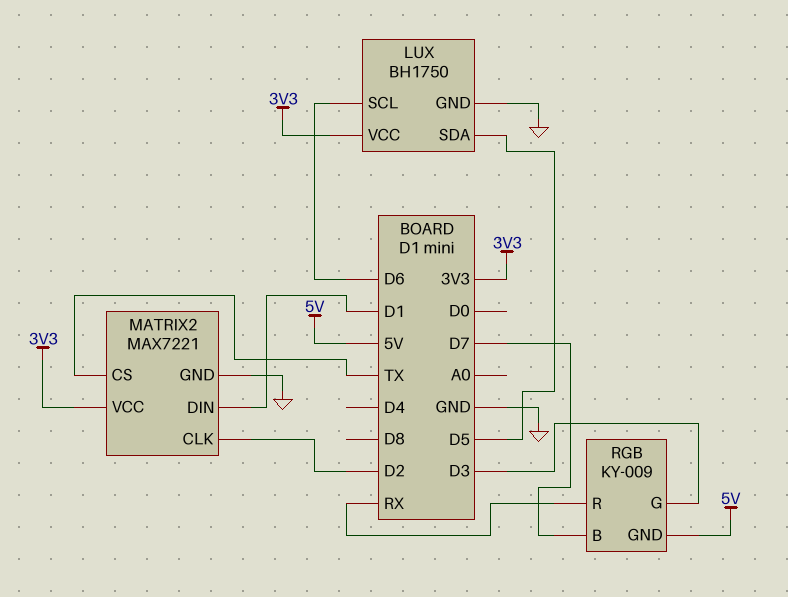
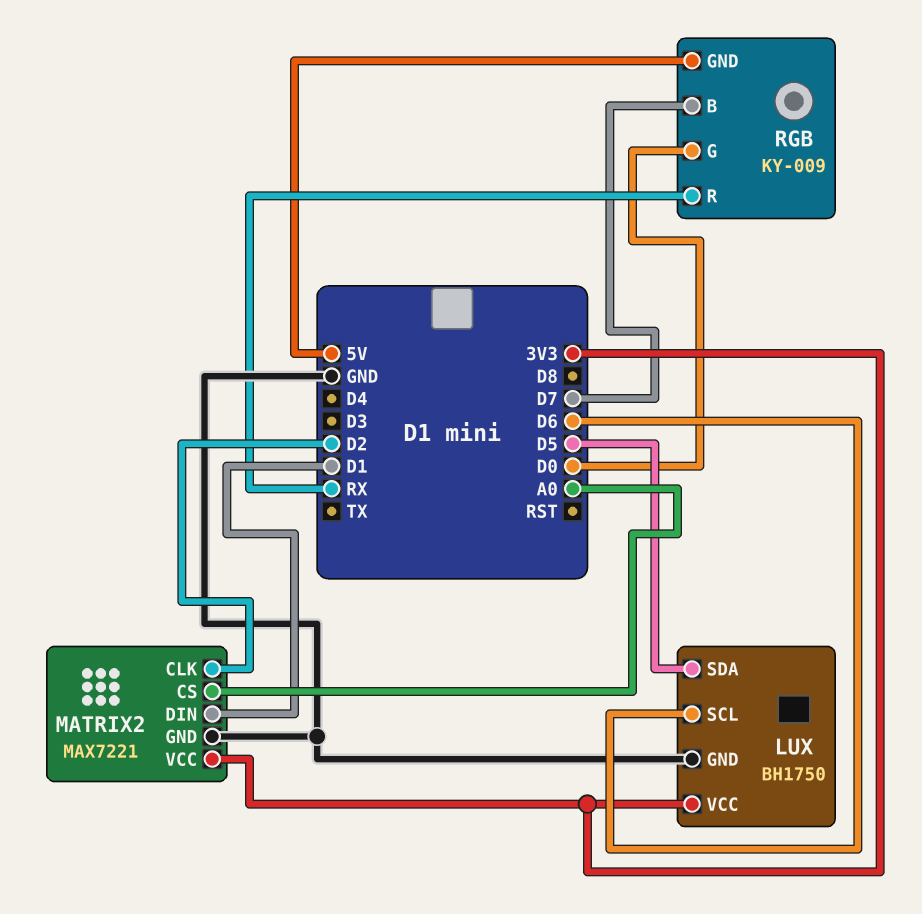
MATRIX2 pin CS: TX -> A0
RGB pin G: D3 -> D0

